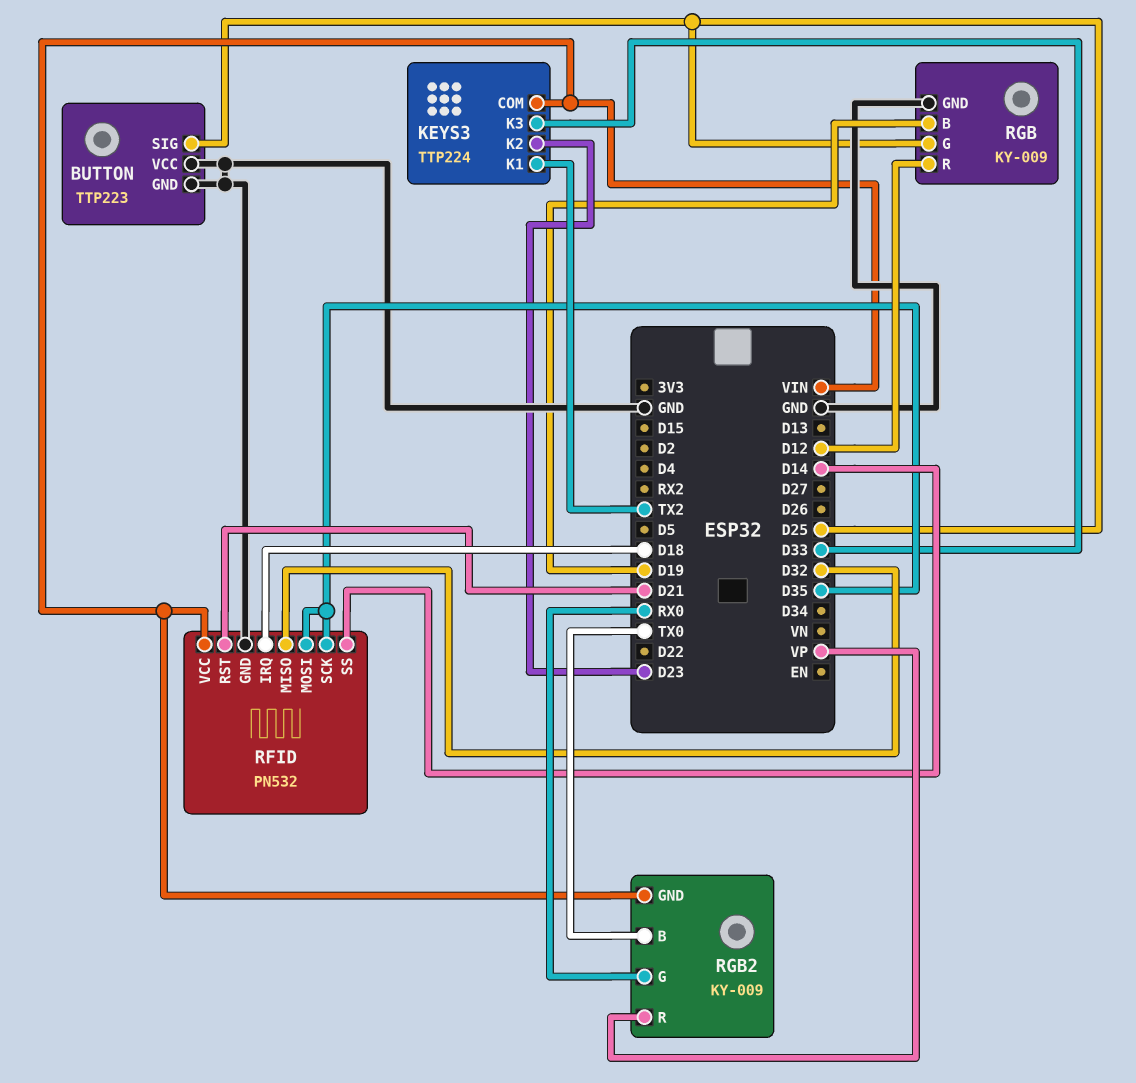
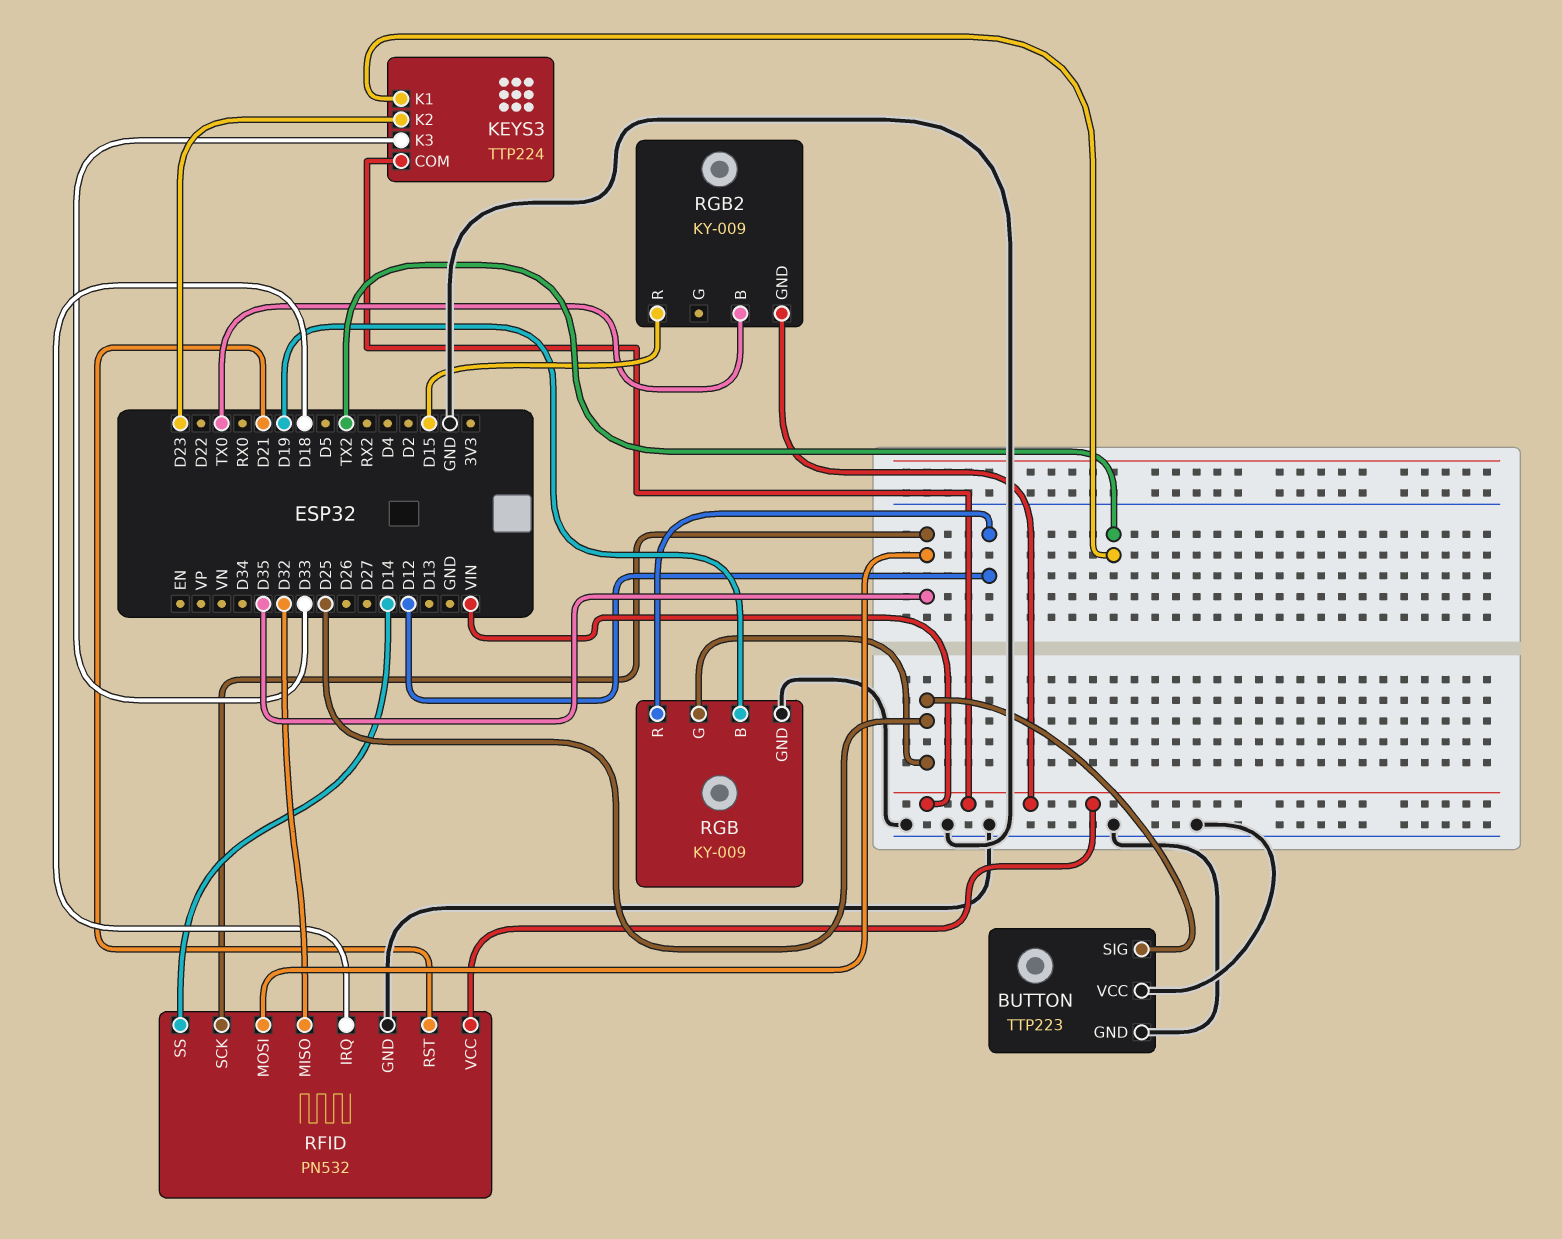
RGB2 pin G: RX0 -> none
RGB2 pin R: VP -> D15

